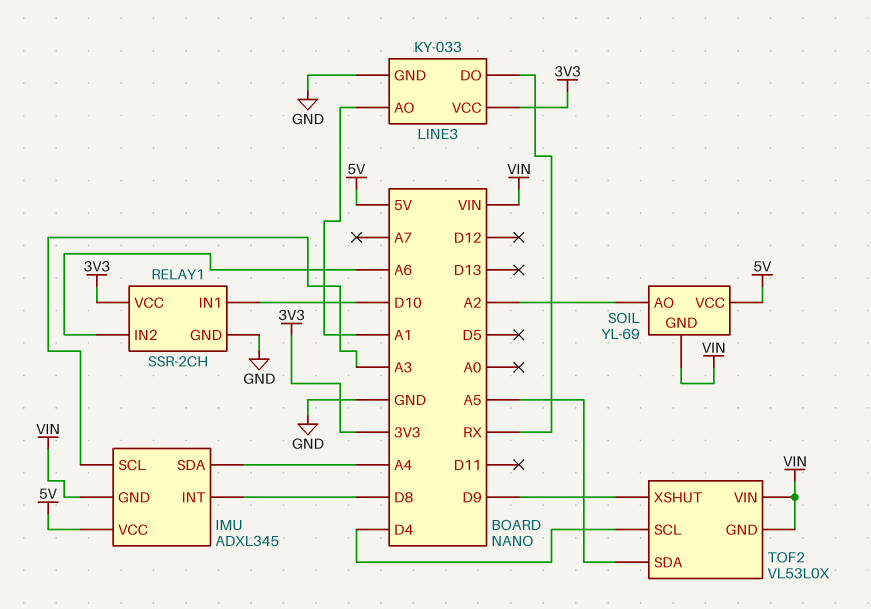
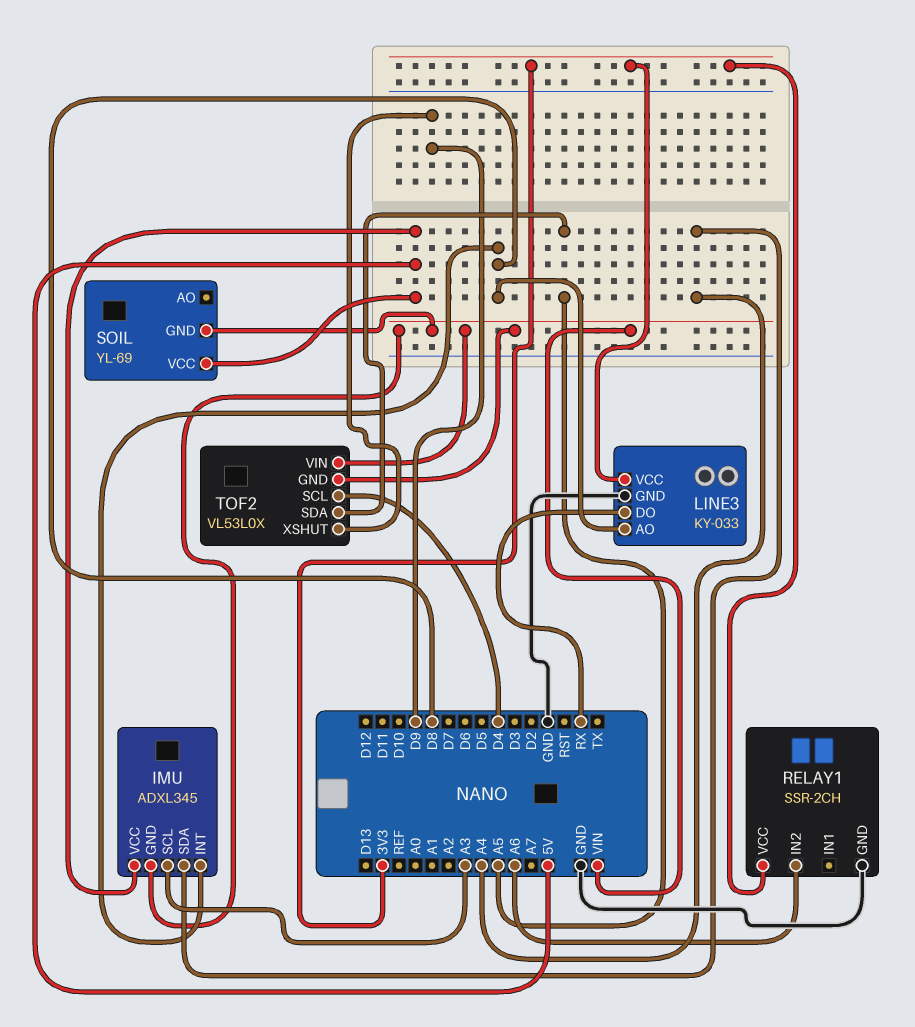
LINE3 pin AO: A1 -> D8
RELAY1 pin IN1: D10 -> none
SOIL pin AO: A2 -> none

